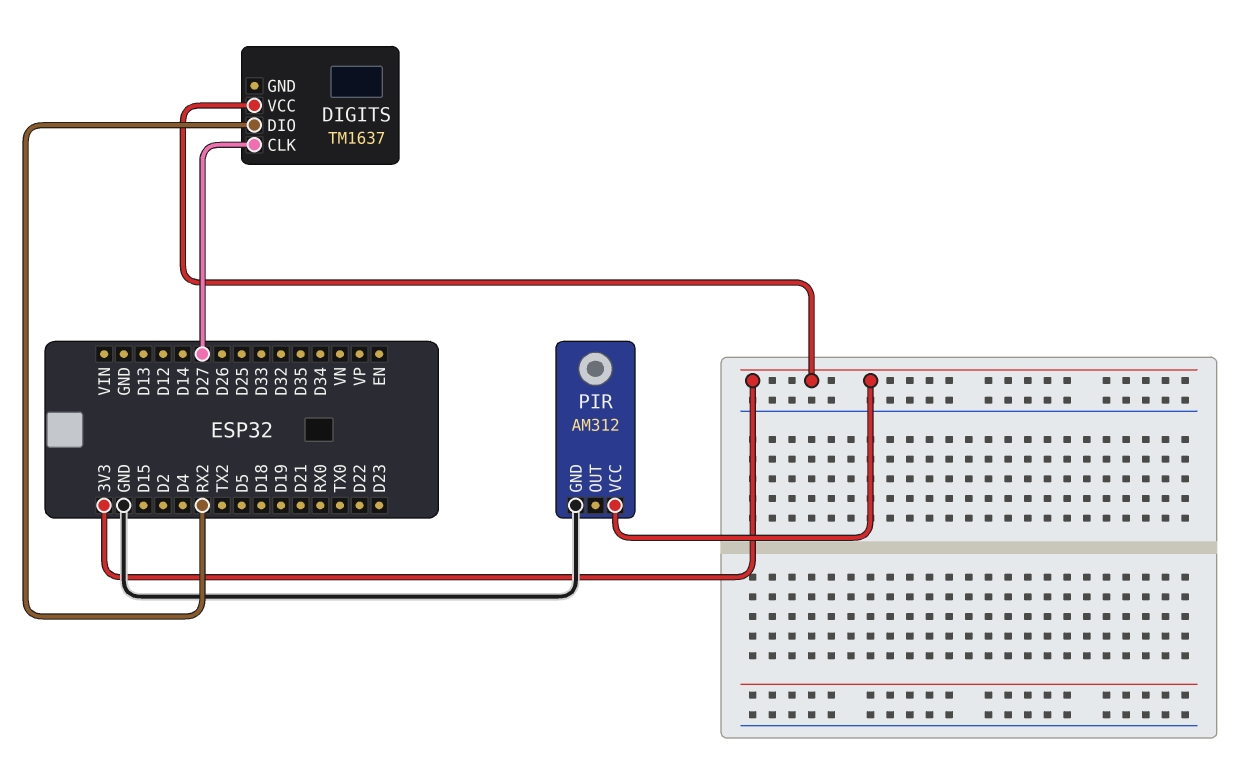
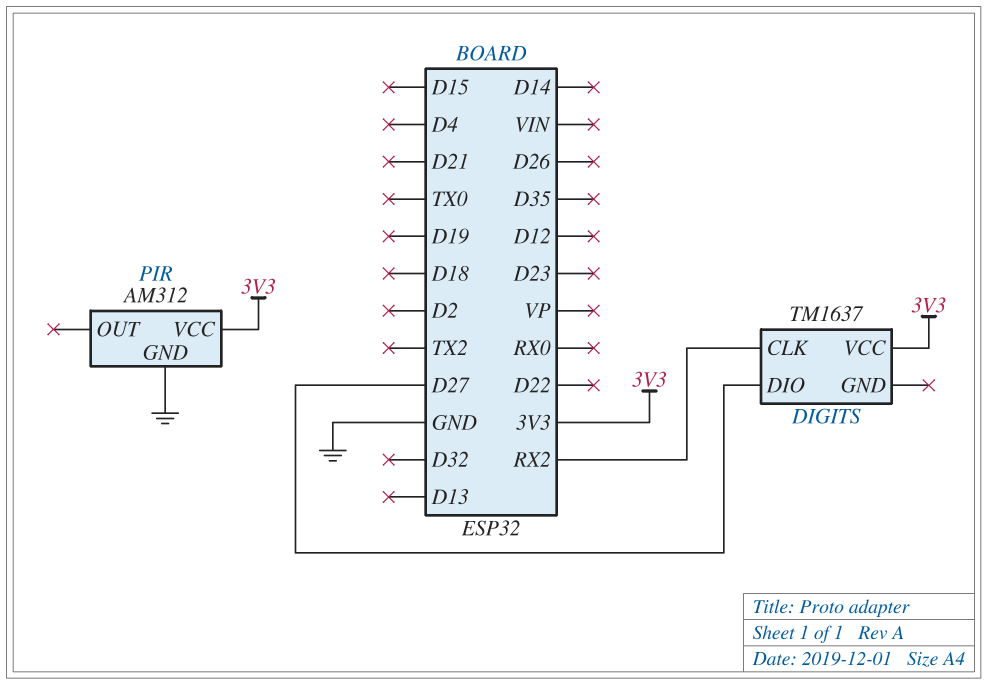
DIGITS pin CLK: D27 -> RX2
DIGITS pin DIO: RX2 -> D27

